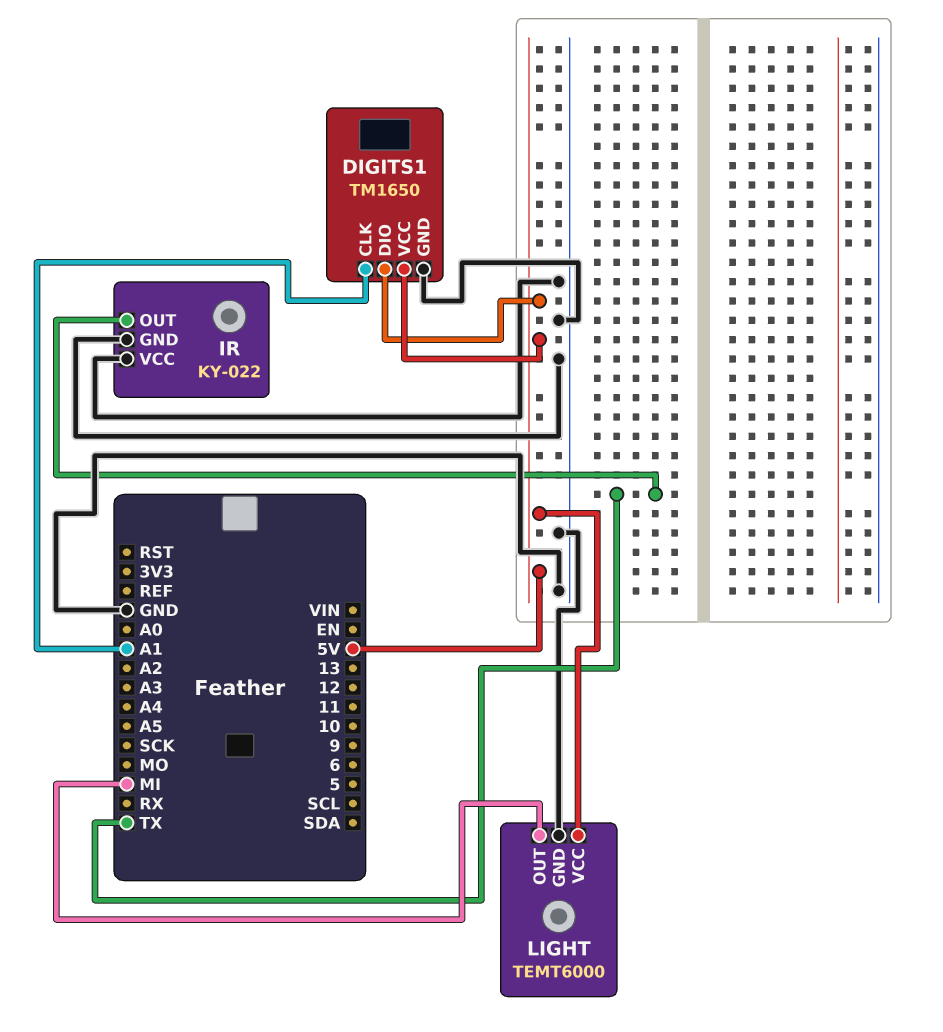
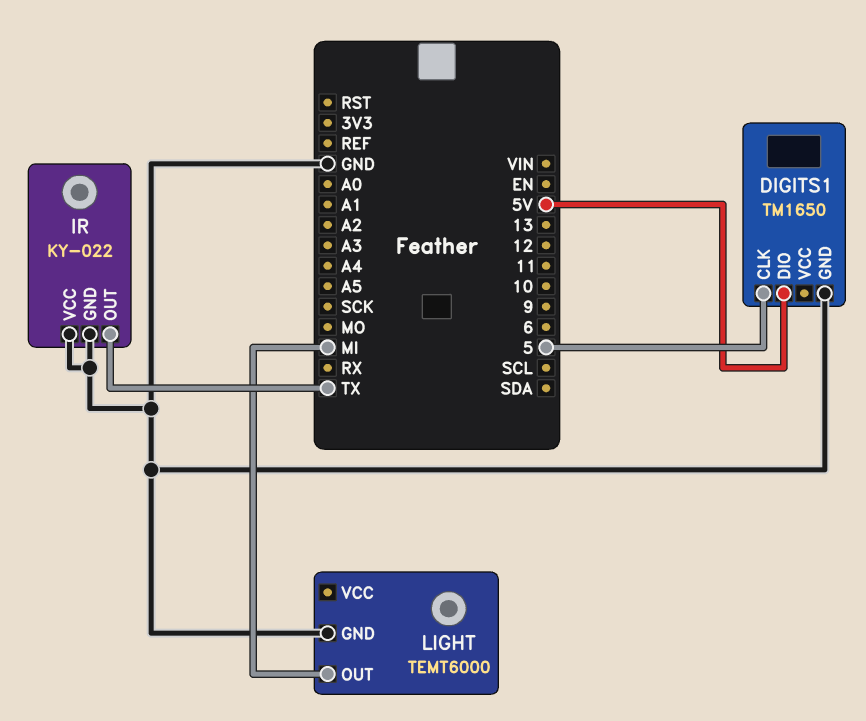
DIGITS1 pin CLK: A1 -> 5
DIGITS1 pin VCC: 5V -> none
LIGHT pin VCC: 5V -> none

